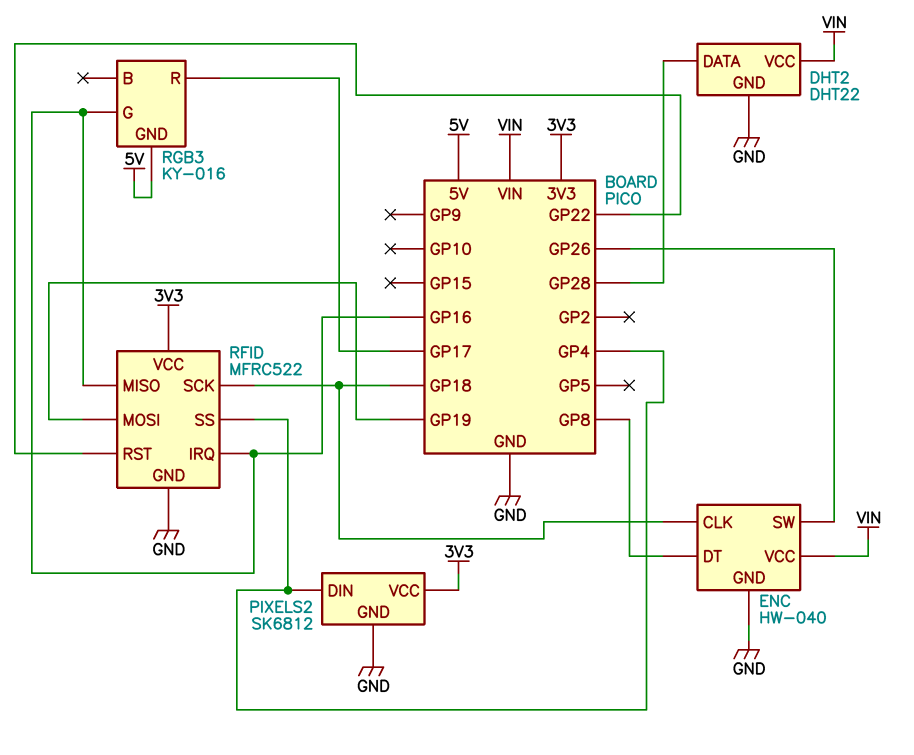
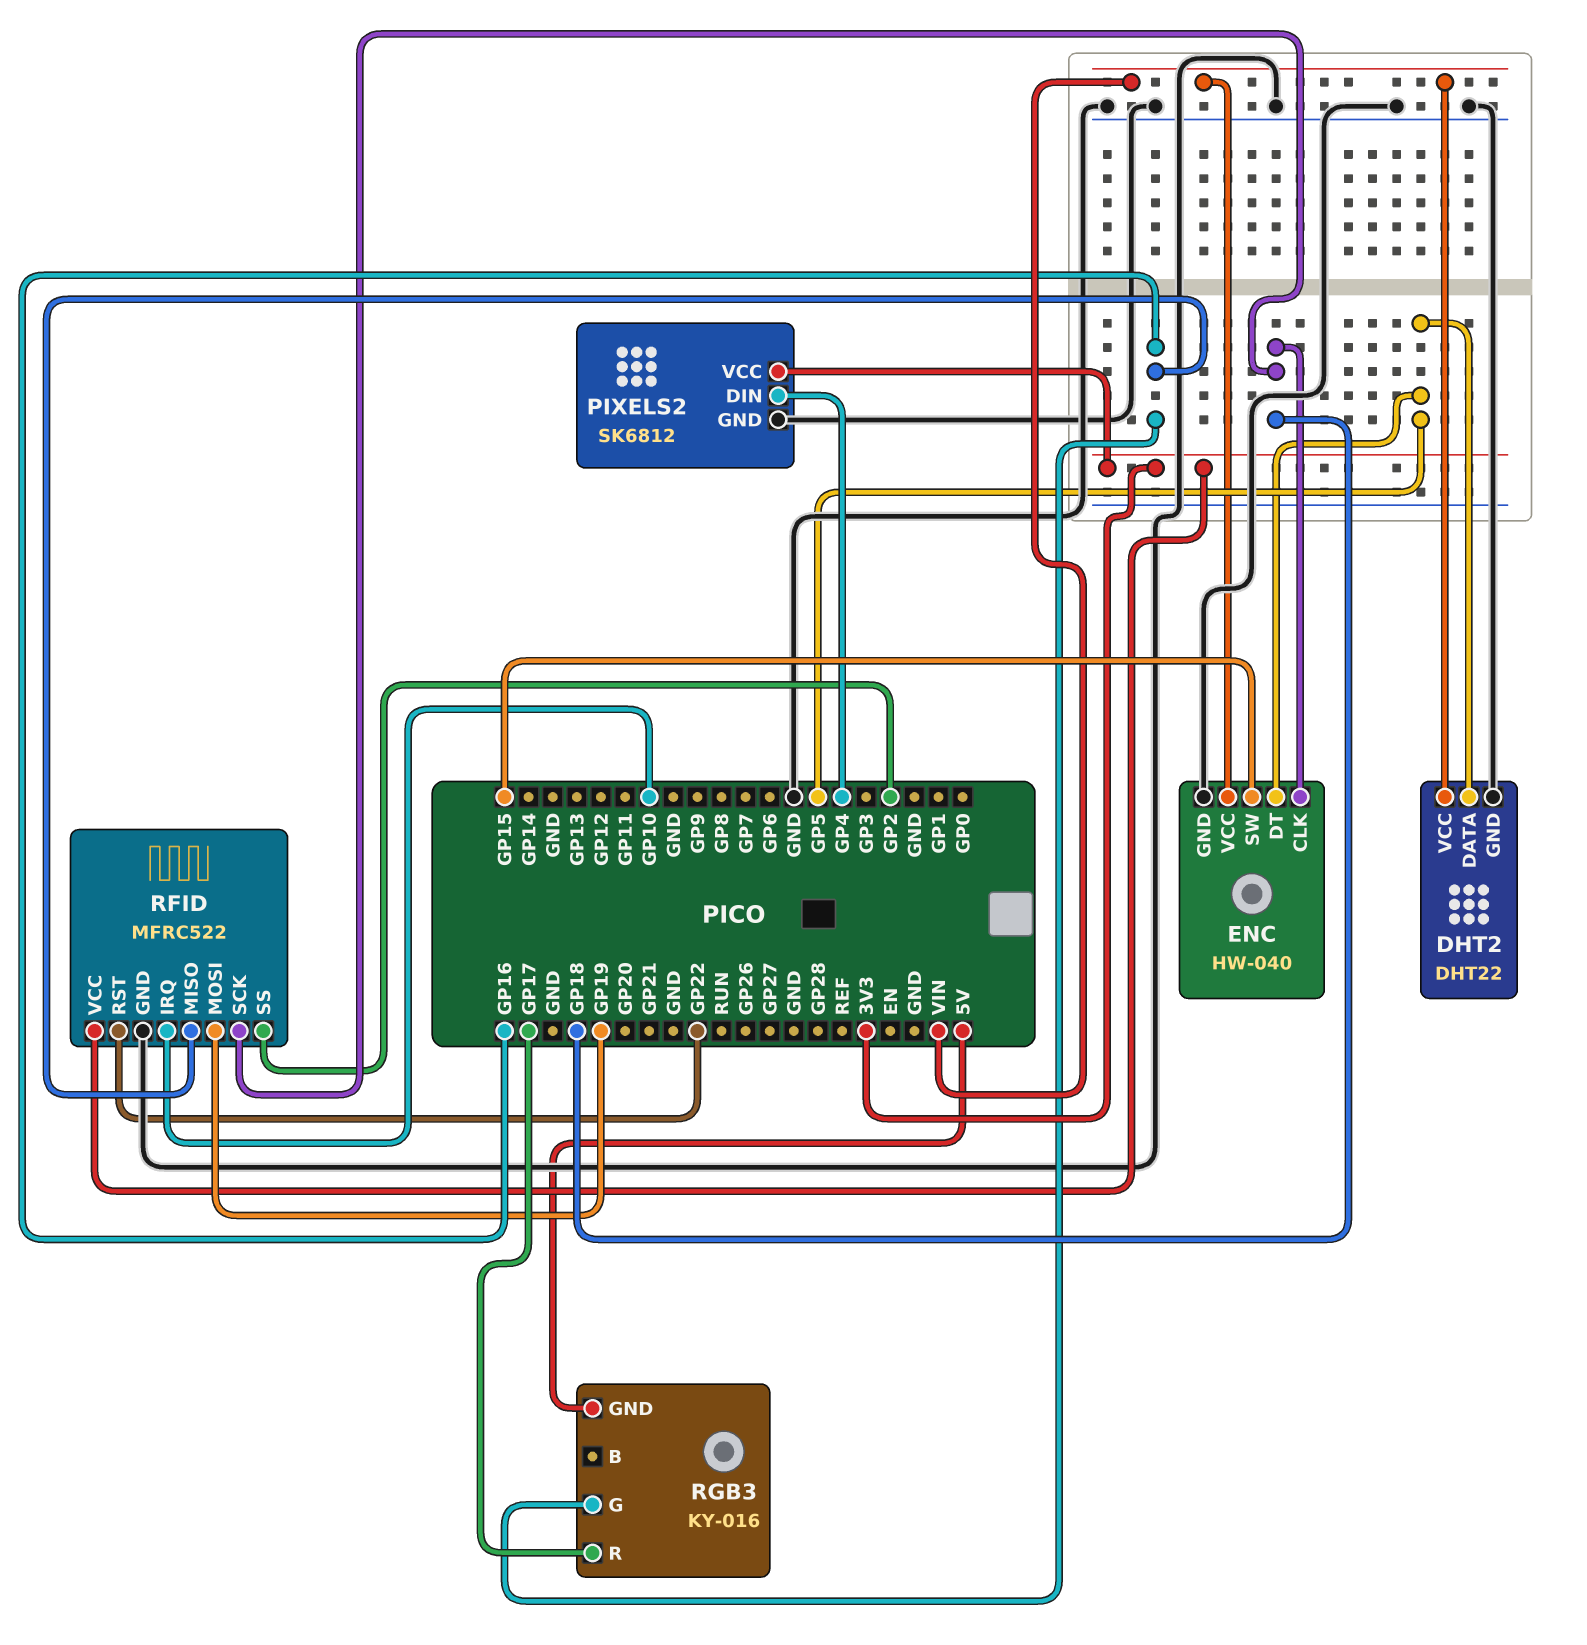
DHT2 pin DATA: GP28 -> GP5
ENC pin DT: GP8 -> GP5
ENC pin SW: GP26 -> GP15
RFID pin IRQ: GP16 -> GP10
RFID pin SS: GP4 -> GP2

